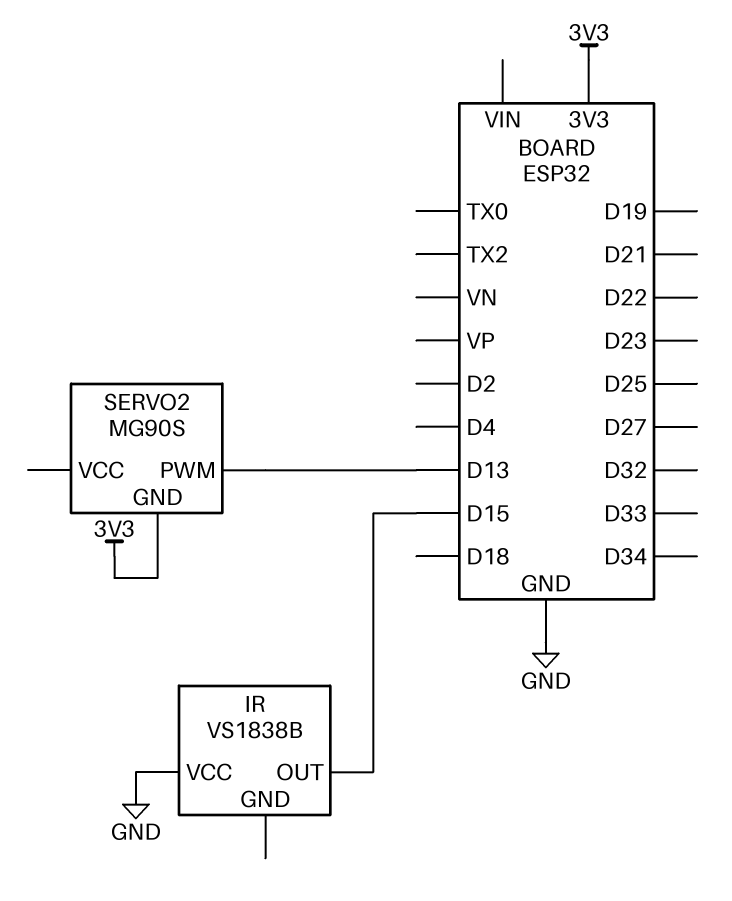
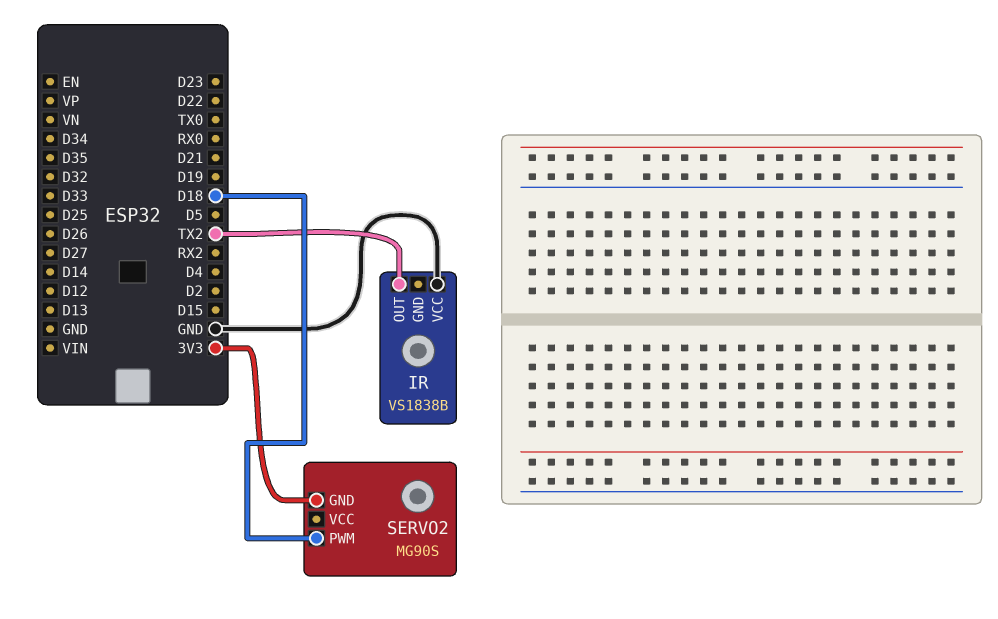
IR pin OUT: D15 -> TX2
SERVO2 pin PWM: D13 -> D18

